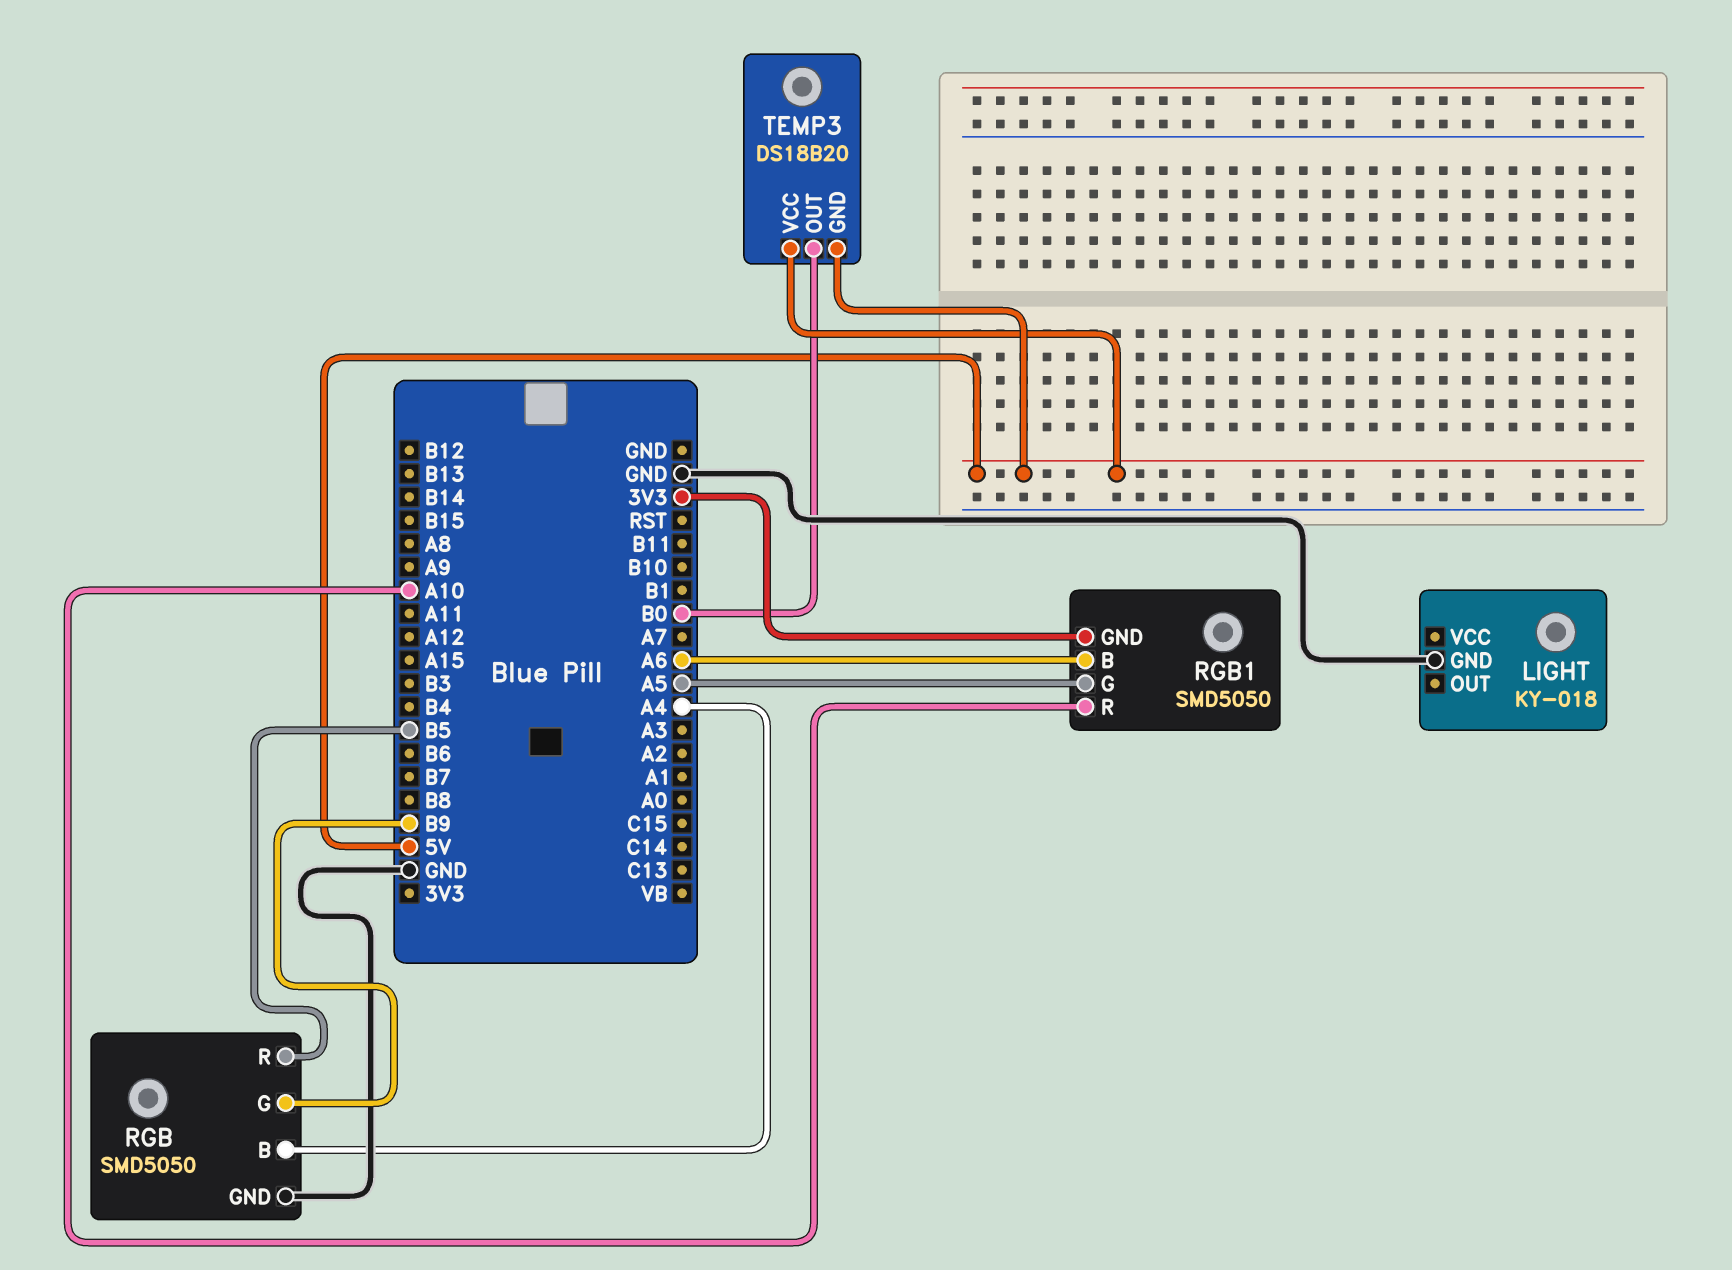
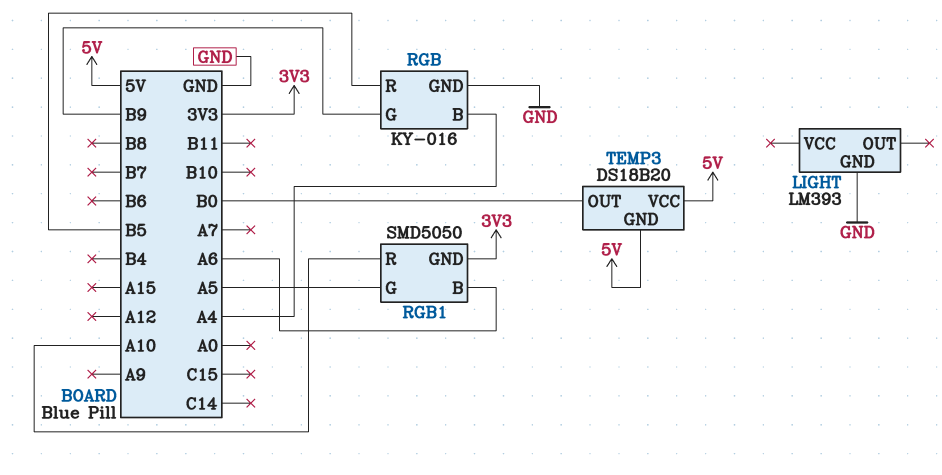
LIGHT: KY-018 -> LM393
RGB: SMD5050 -> KY-016

